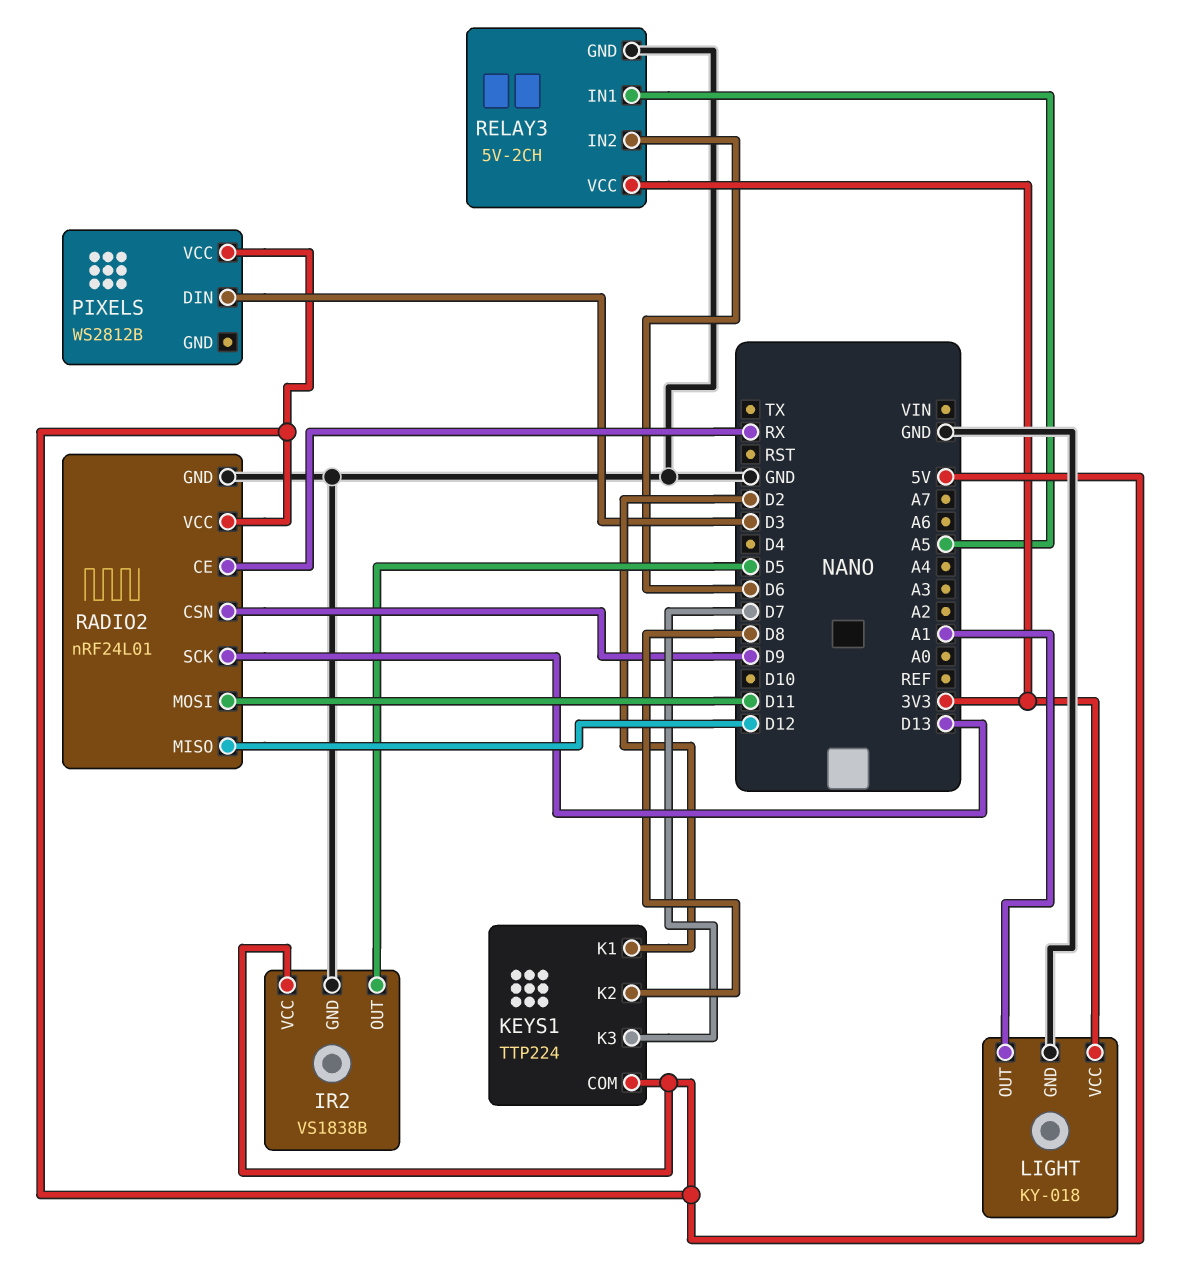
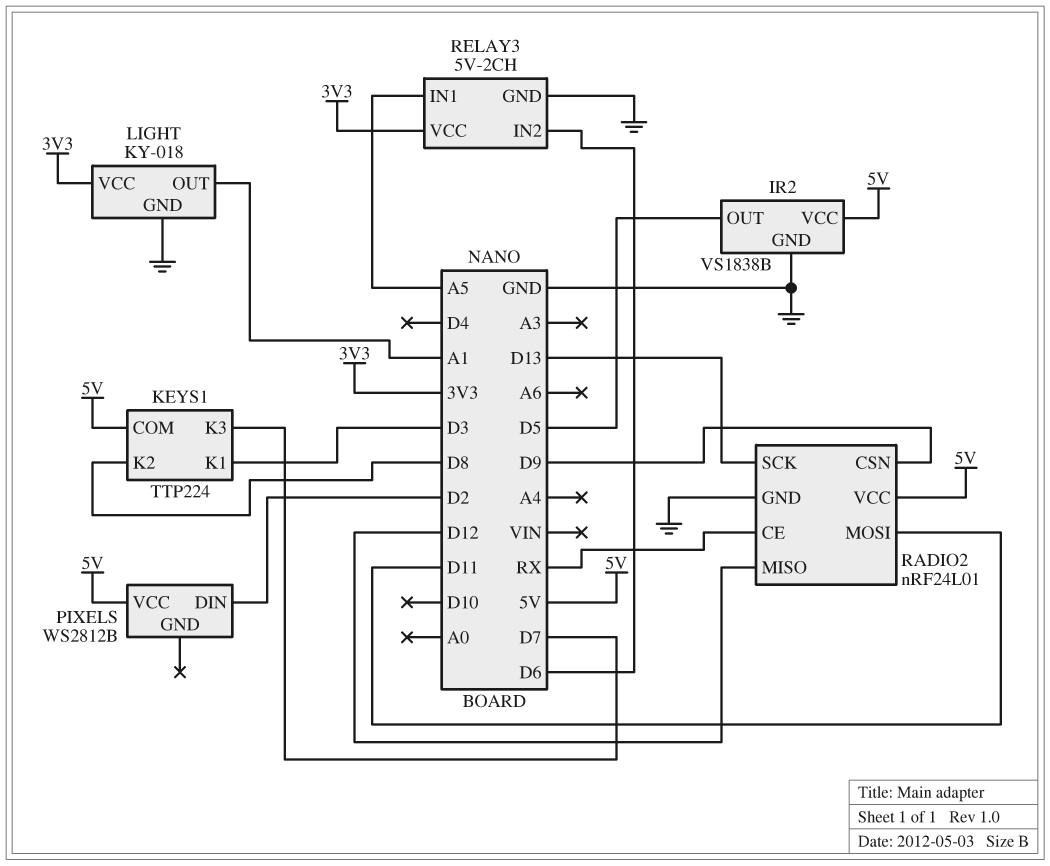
KEYS1 pin K1: D2 -> D3
PIXELS pin DIN: D3 -> D2

